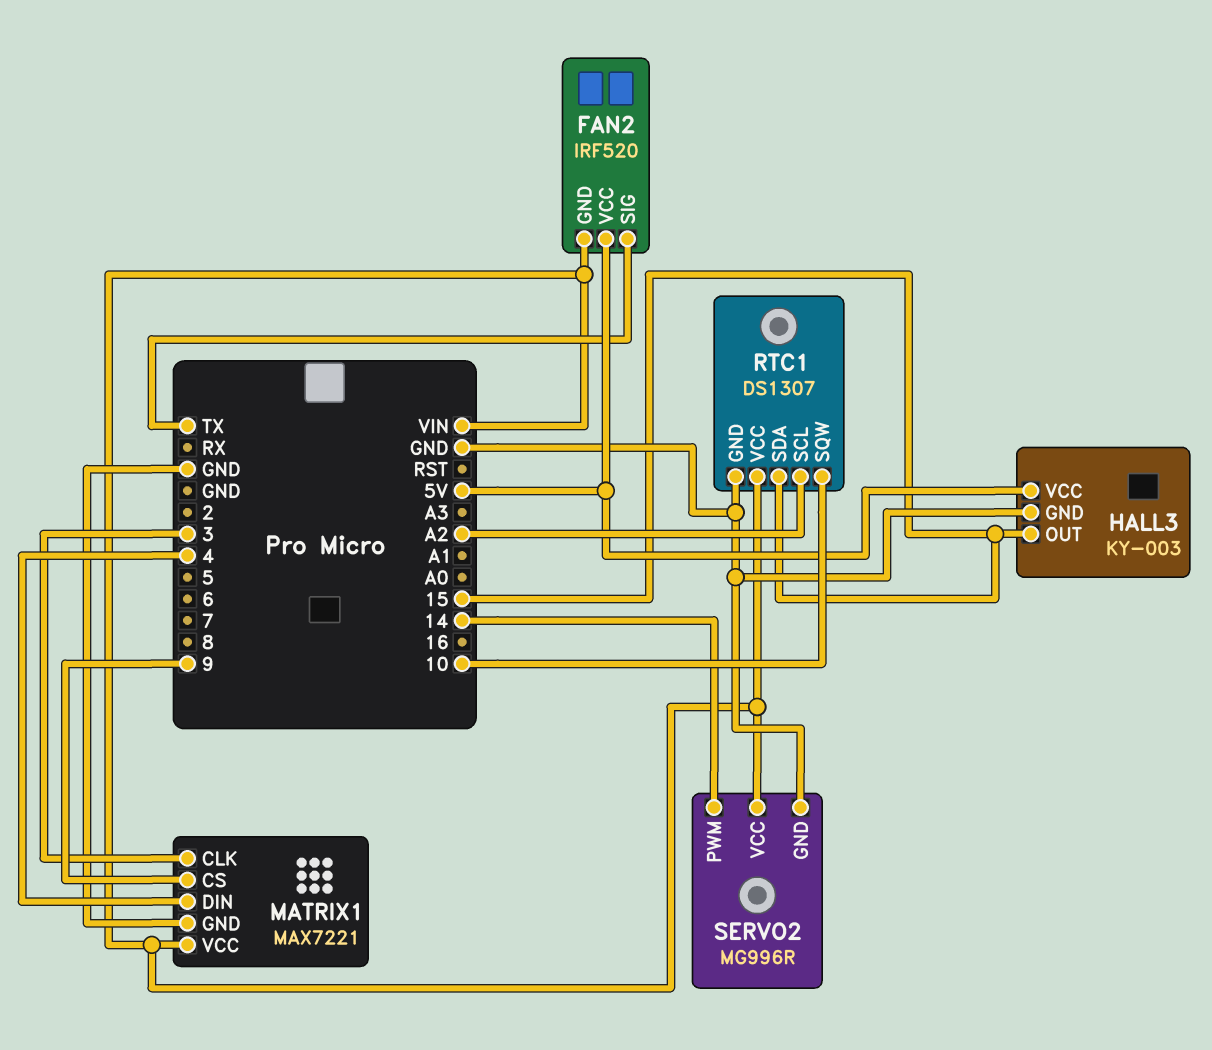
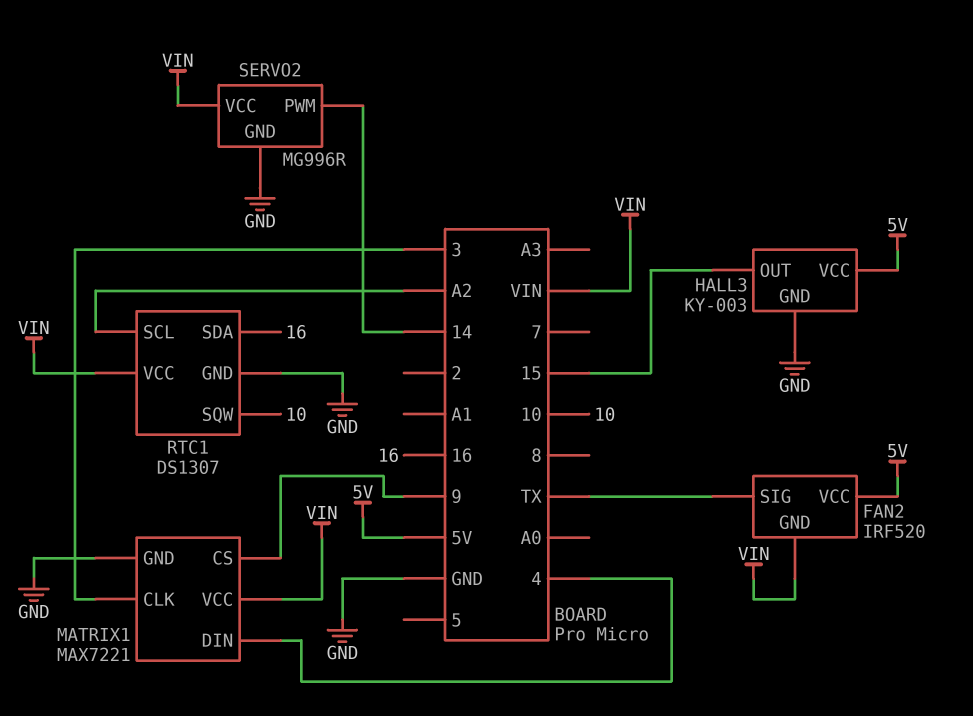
RTC1 pin SDA: 15 -> 16

